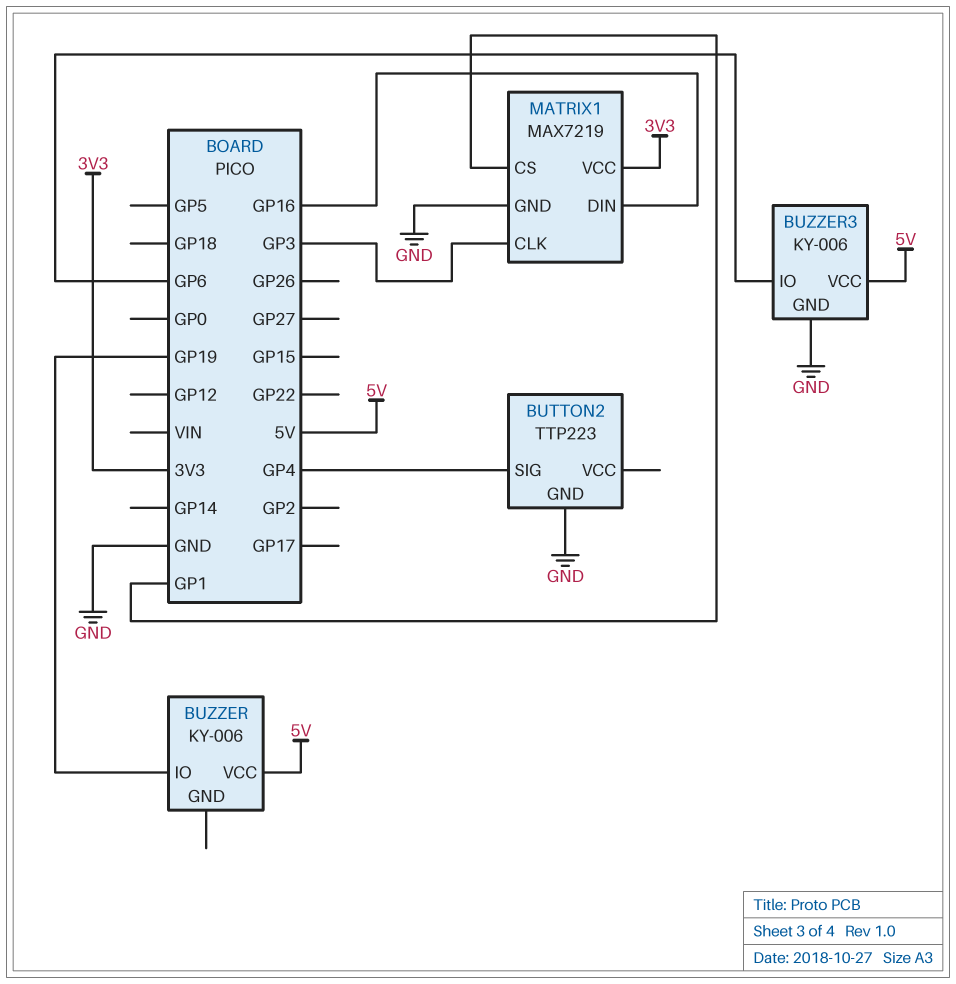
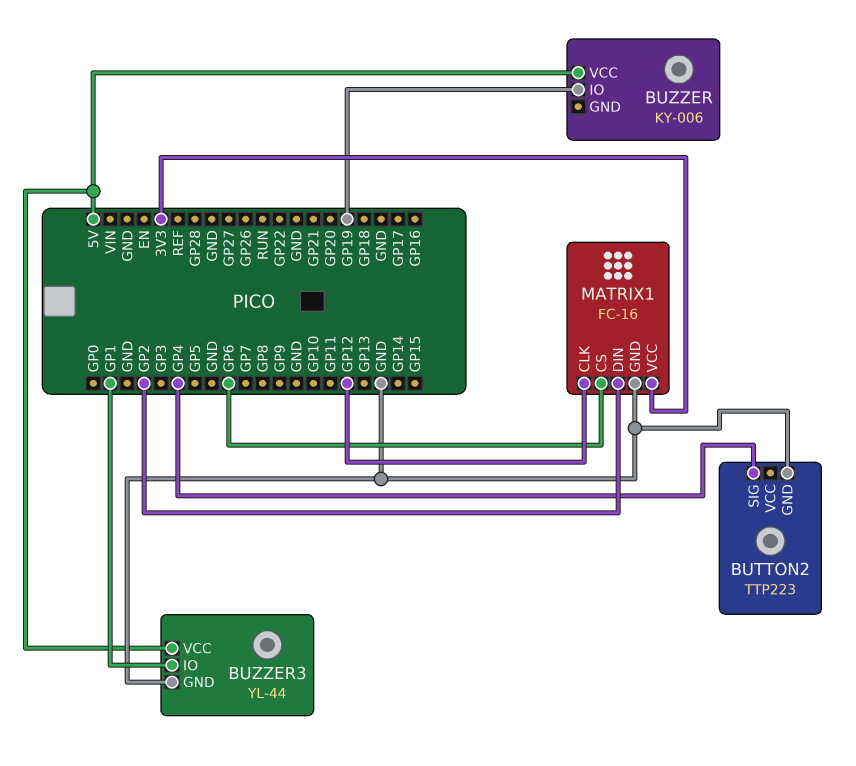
BUZZER3: KY-006 -> YL-44
BUZZER3 pin IO: GP6 -> GP1
MATRIX1: MAX7219 -> FC-16
MATRIX1 pin CLK: GP3 -> GP12
MATRIX1 pin CS: GP1 -> GP6
MATRIX1 pin DIN: GP16 -> GP2

